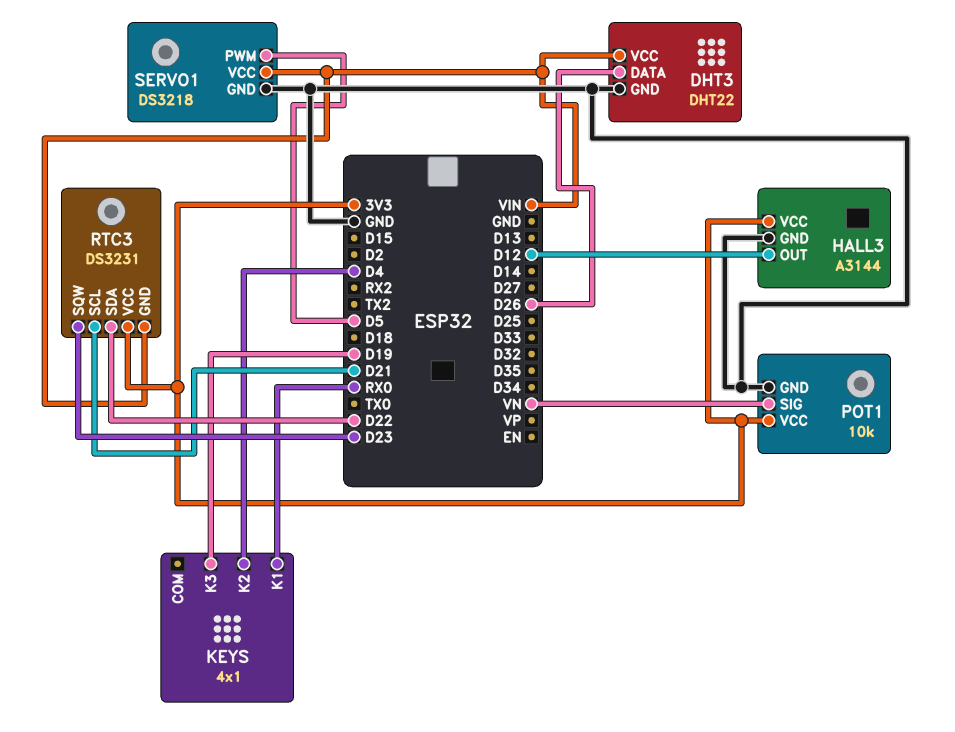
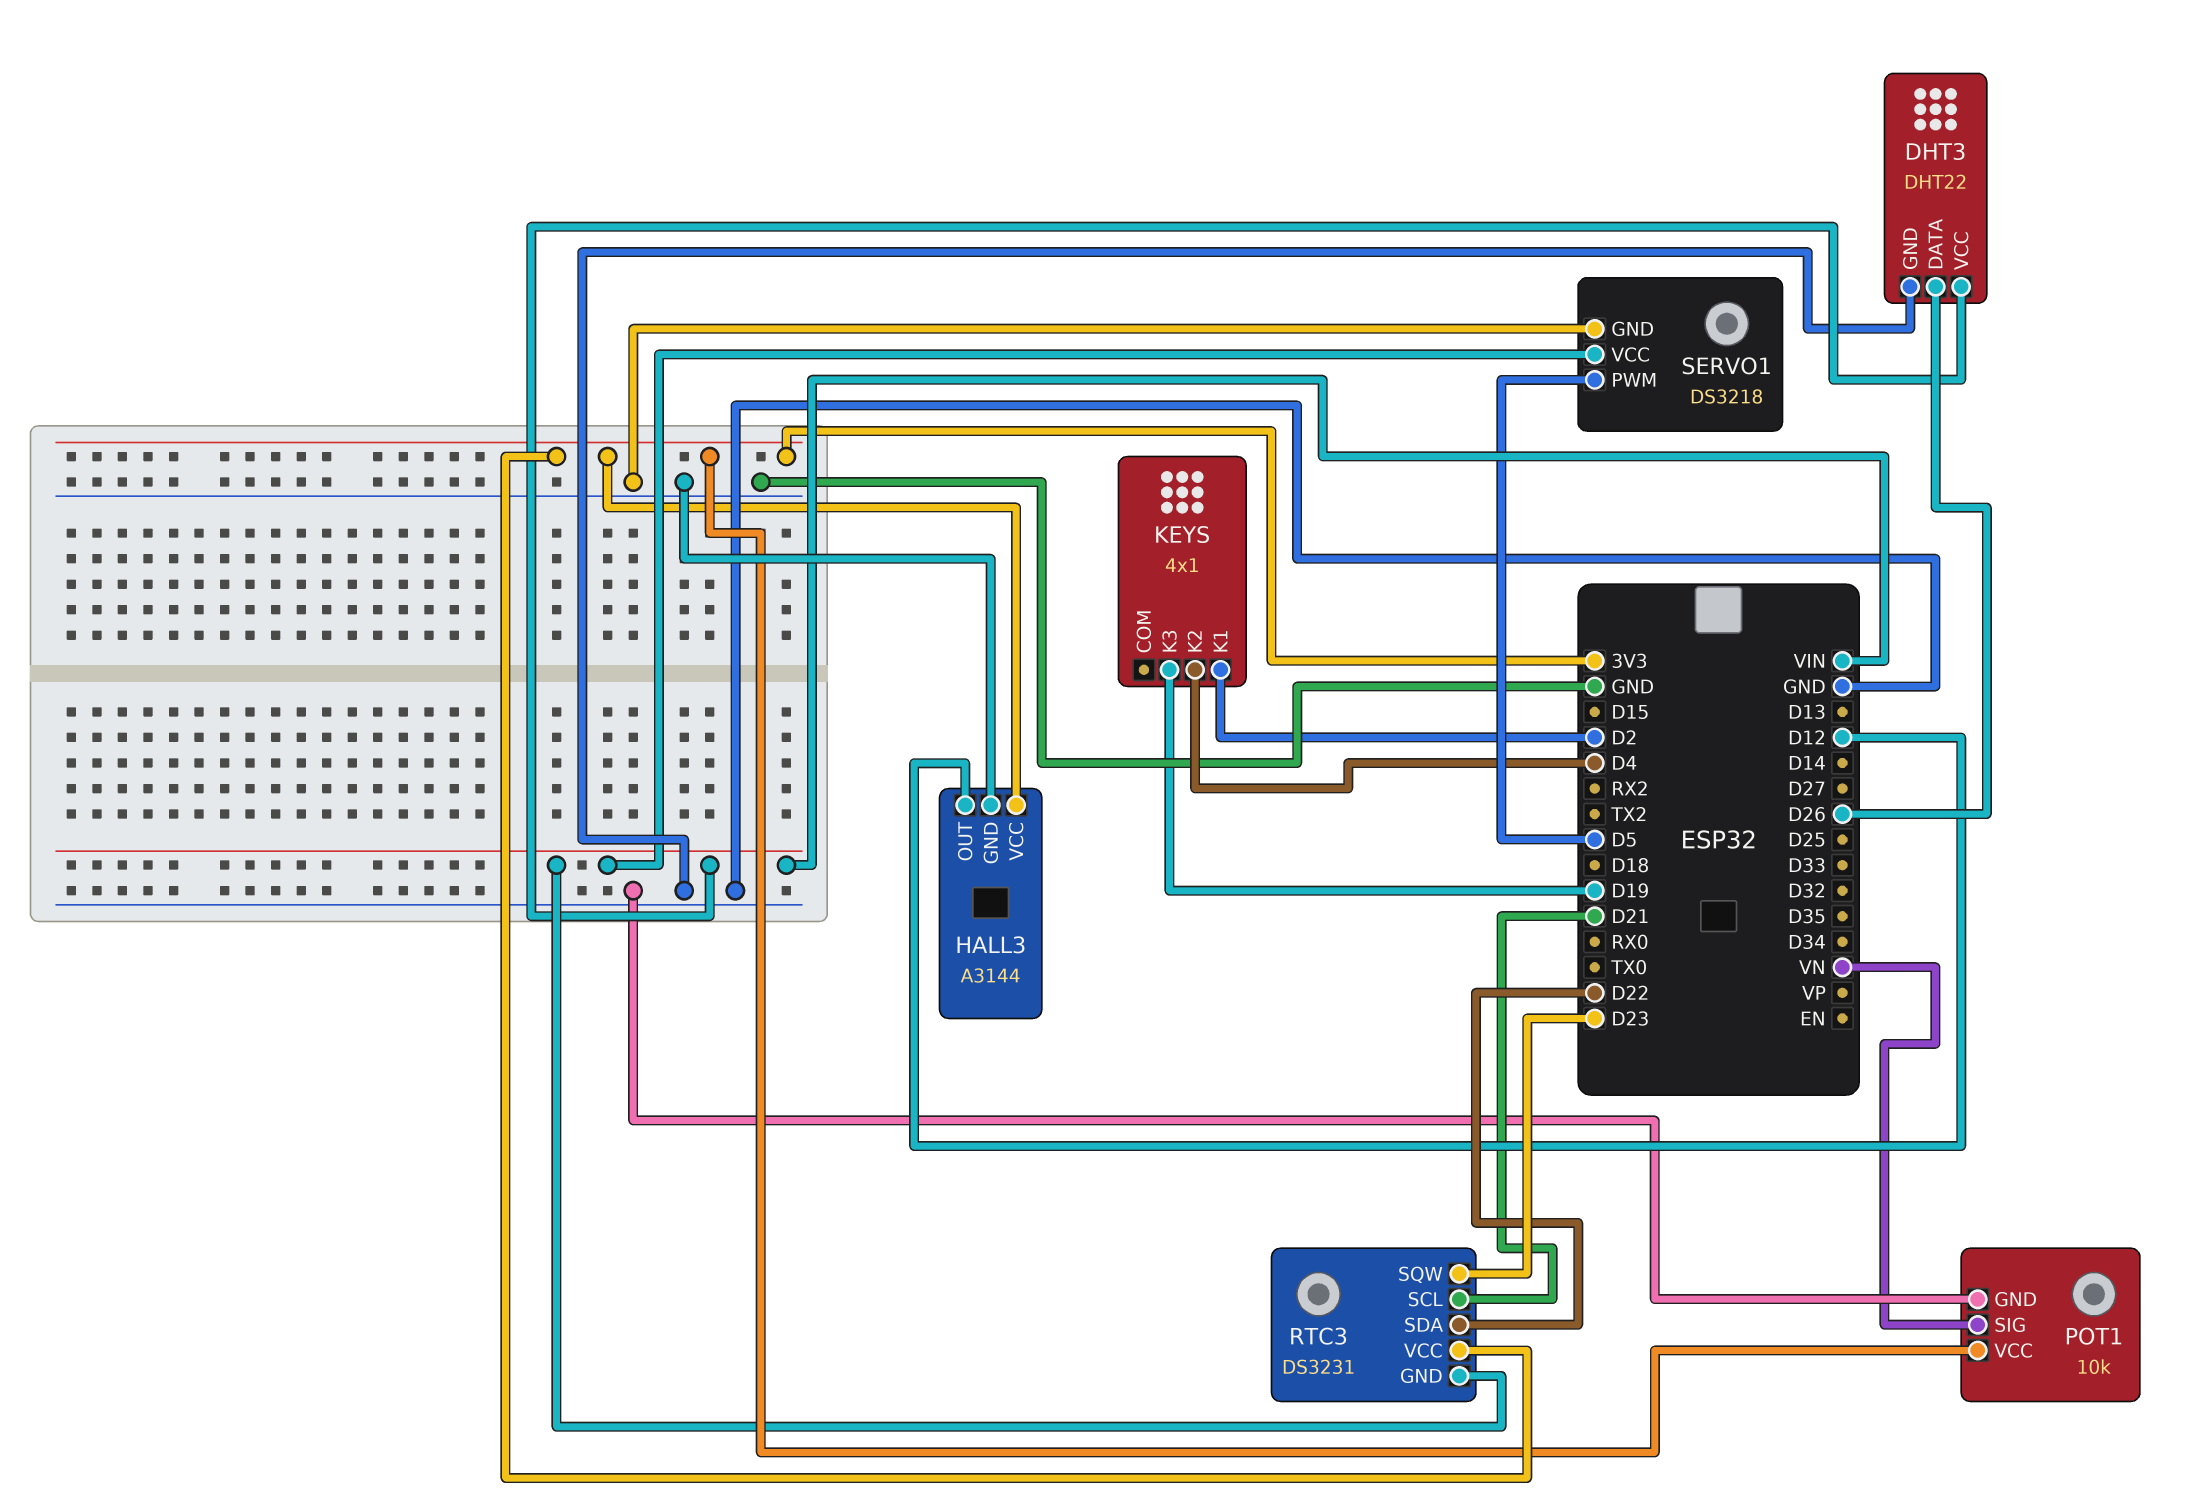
KEYS pin K1: RX0 -> D2

